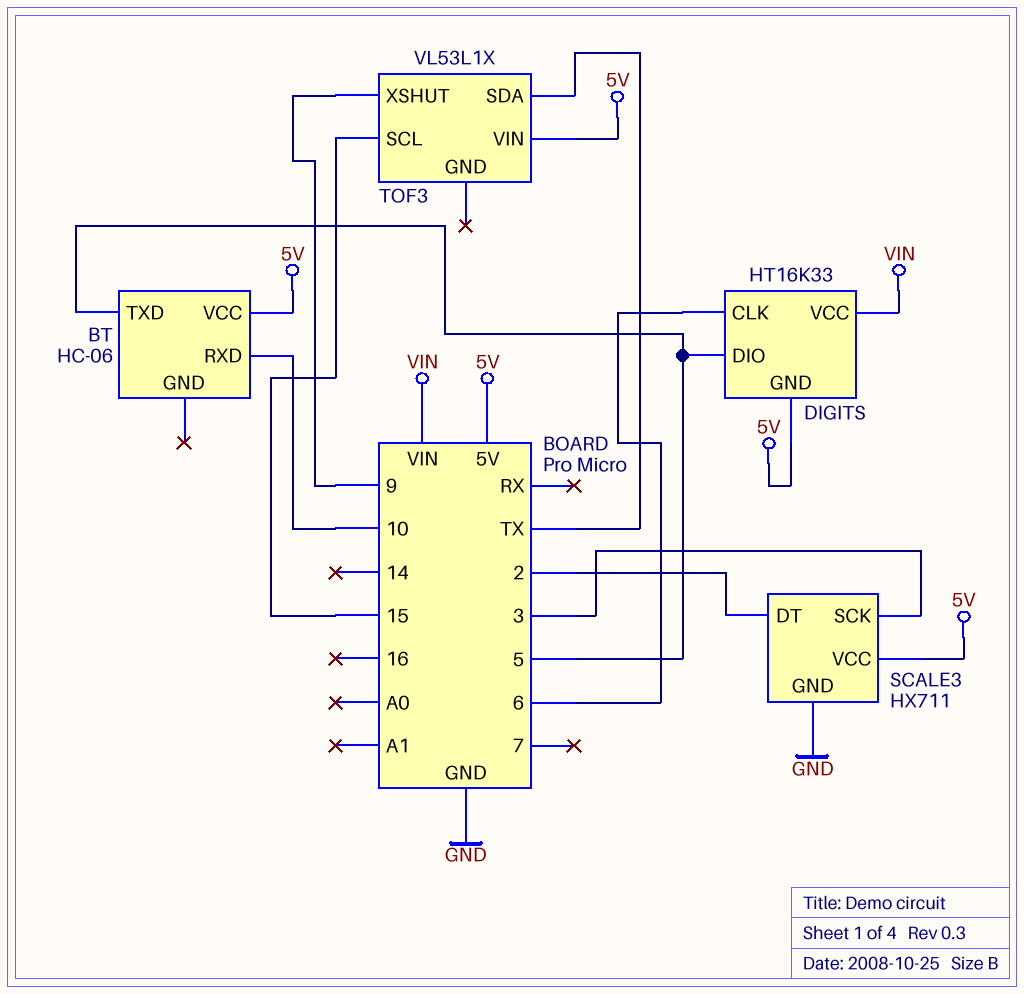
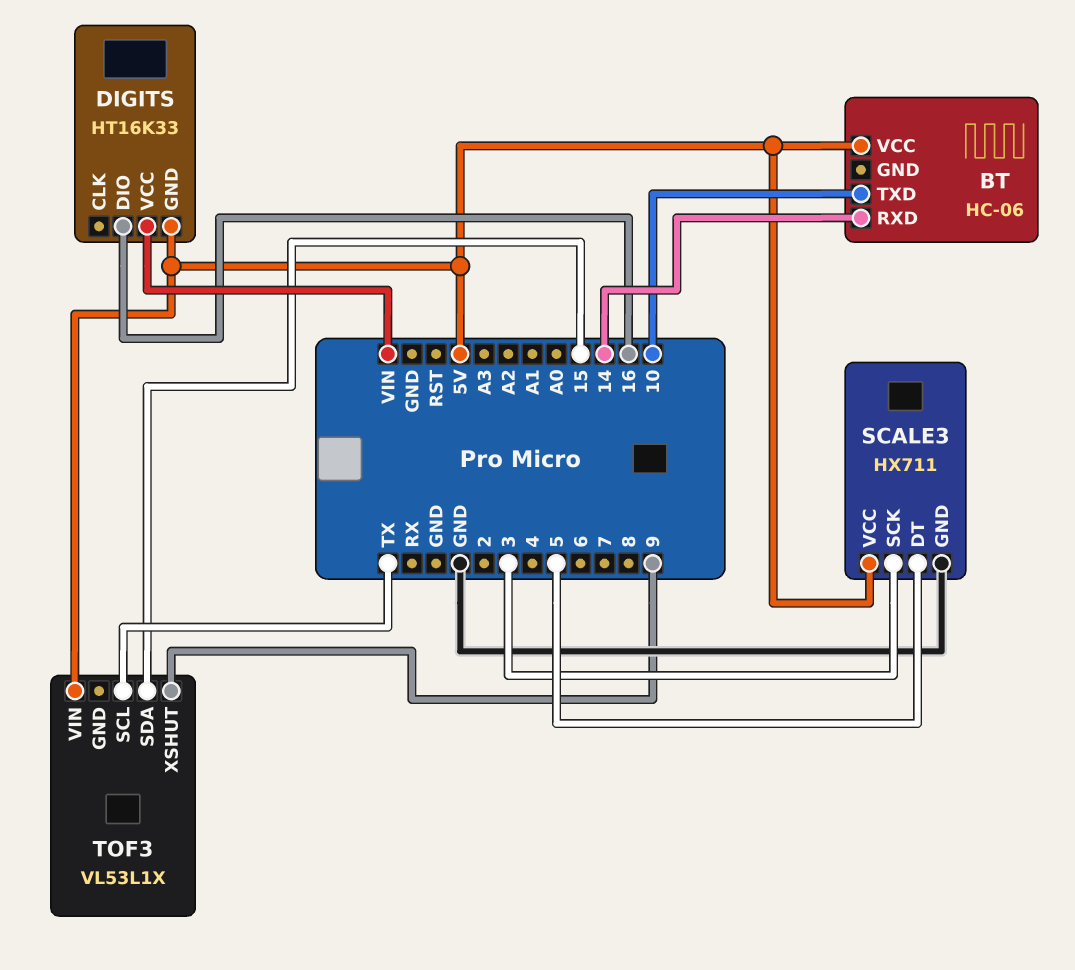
BT pin RXD: 10 -> 14
BT pin TXD: 5 -> 10
DIGITS pin CLK: 6 -> none
DIGITS pin DIO: 5 -> 16
SCALE3 pin DT: 2 -> 5
TOF3 pin SCL: 15 -> TX
TOF3 pin SDA: TX -> 15

